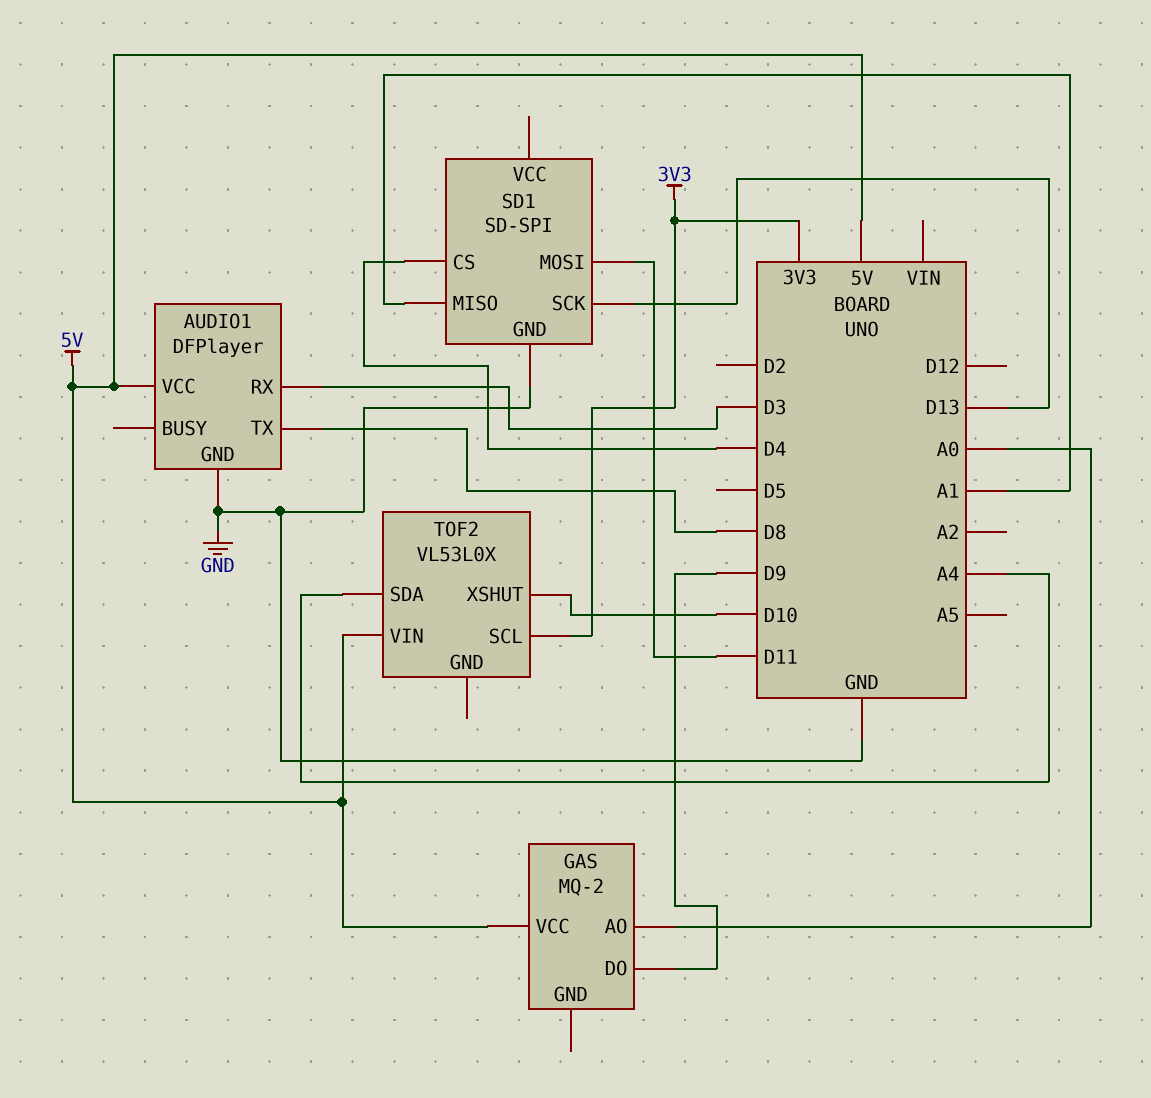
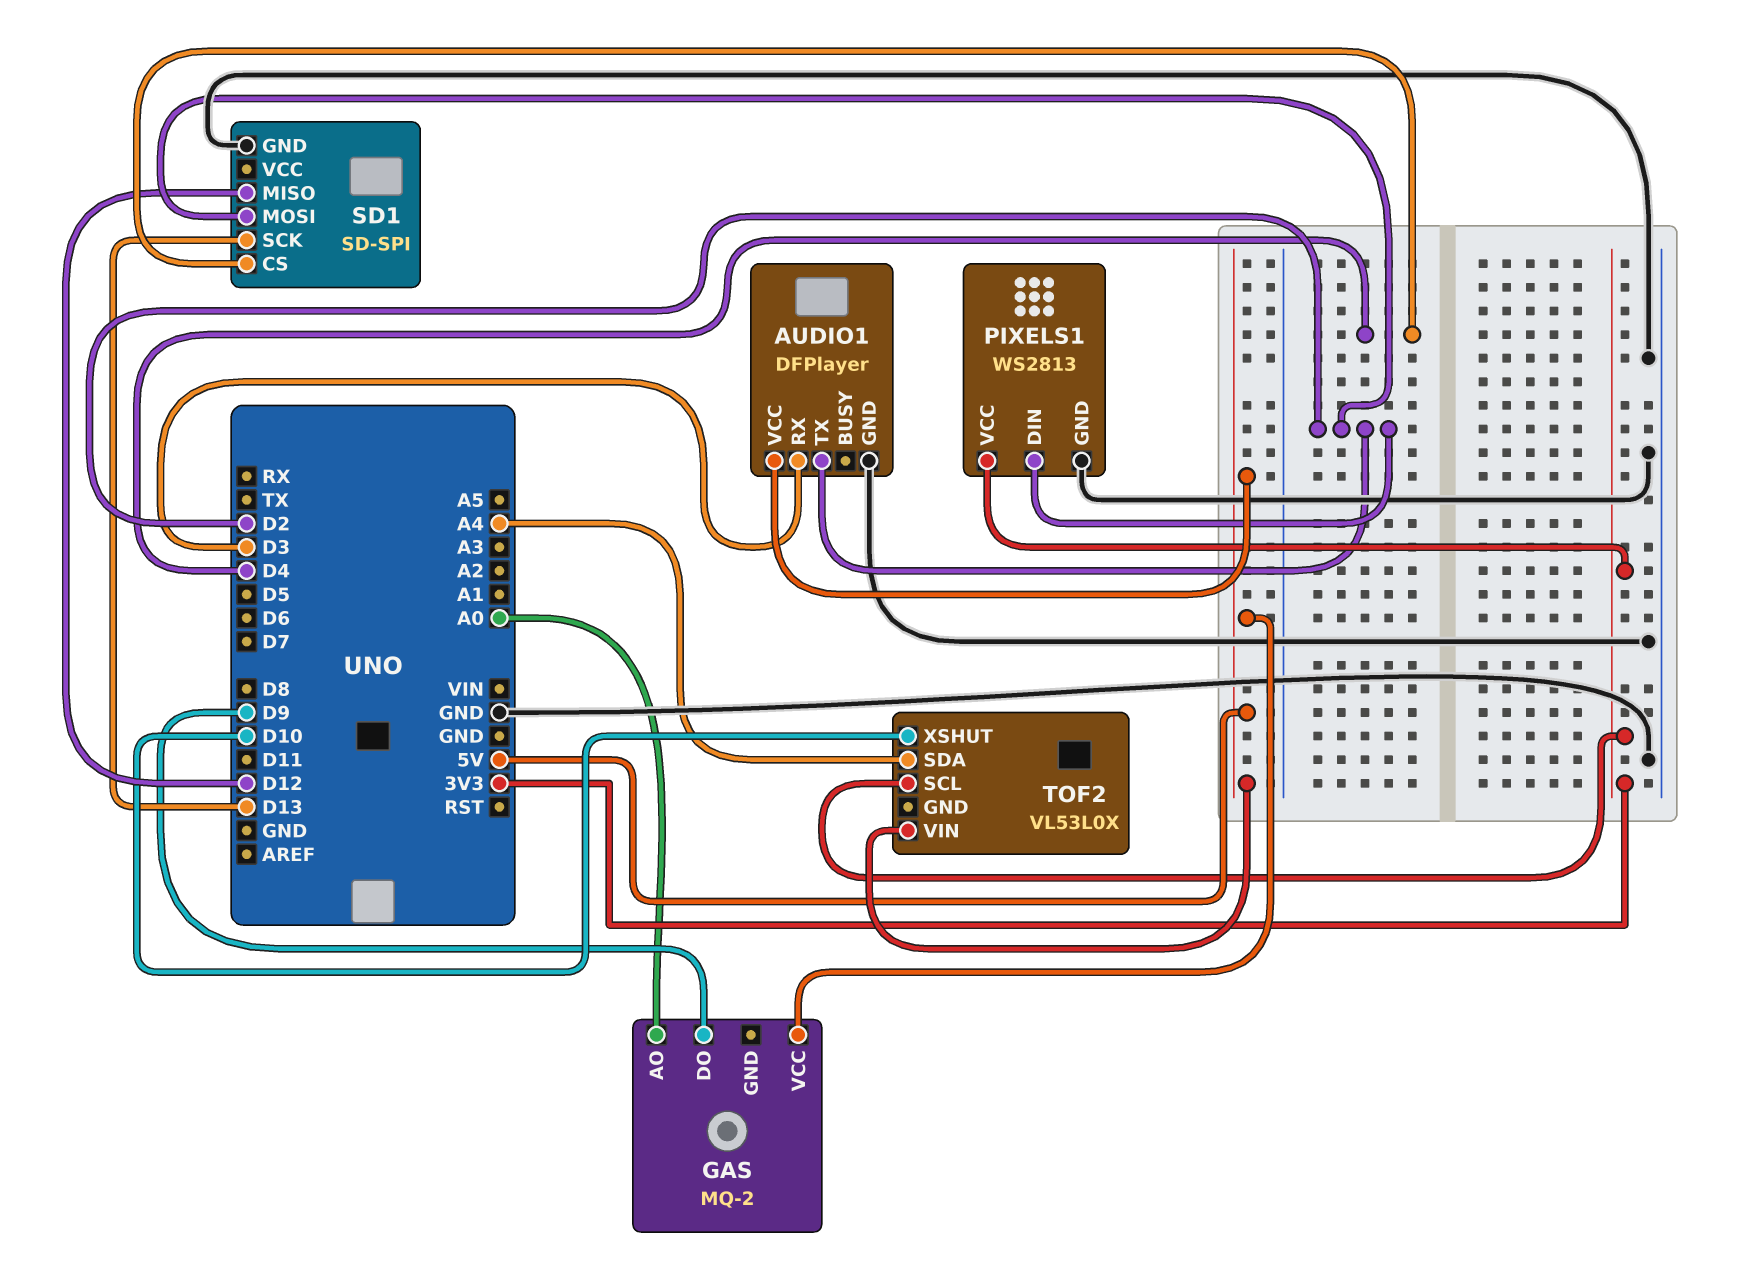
AUDIO1 pin TX: D8 -> D2
PIXELS1: none -> WS2813
PIXELS1 pin DIN: none -> D2
PIXELS1 pin GND: none -> GND
PIXELS1 pin VCC: none -> 3V3
SD1 pin MISO: A1 -> D12
SD1 pin MOSI: D11 -> D2

